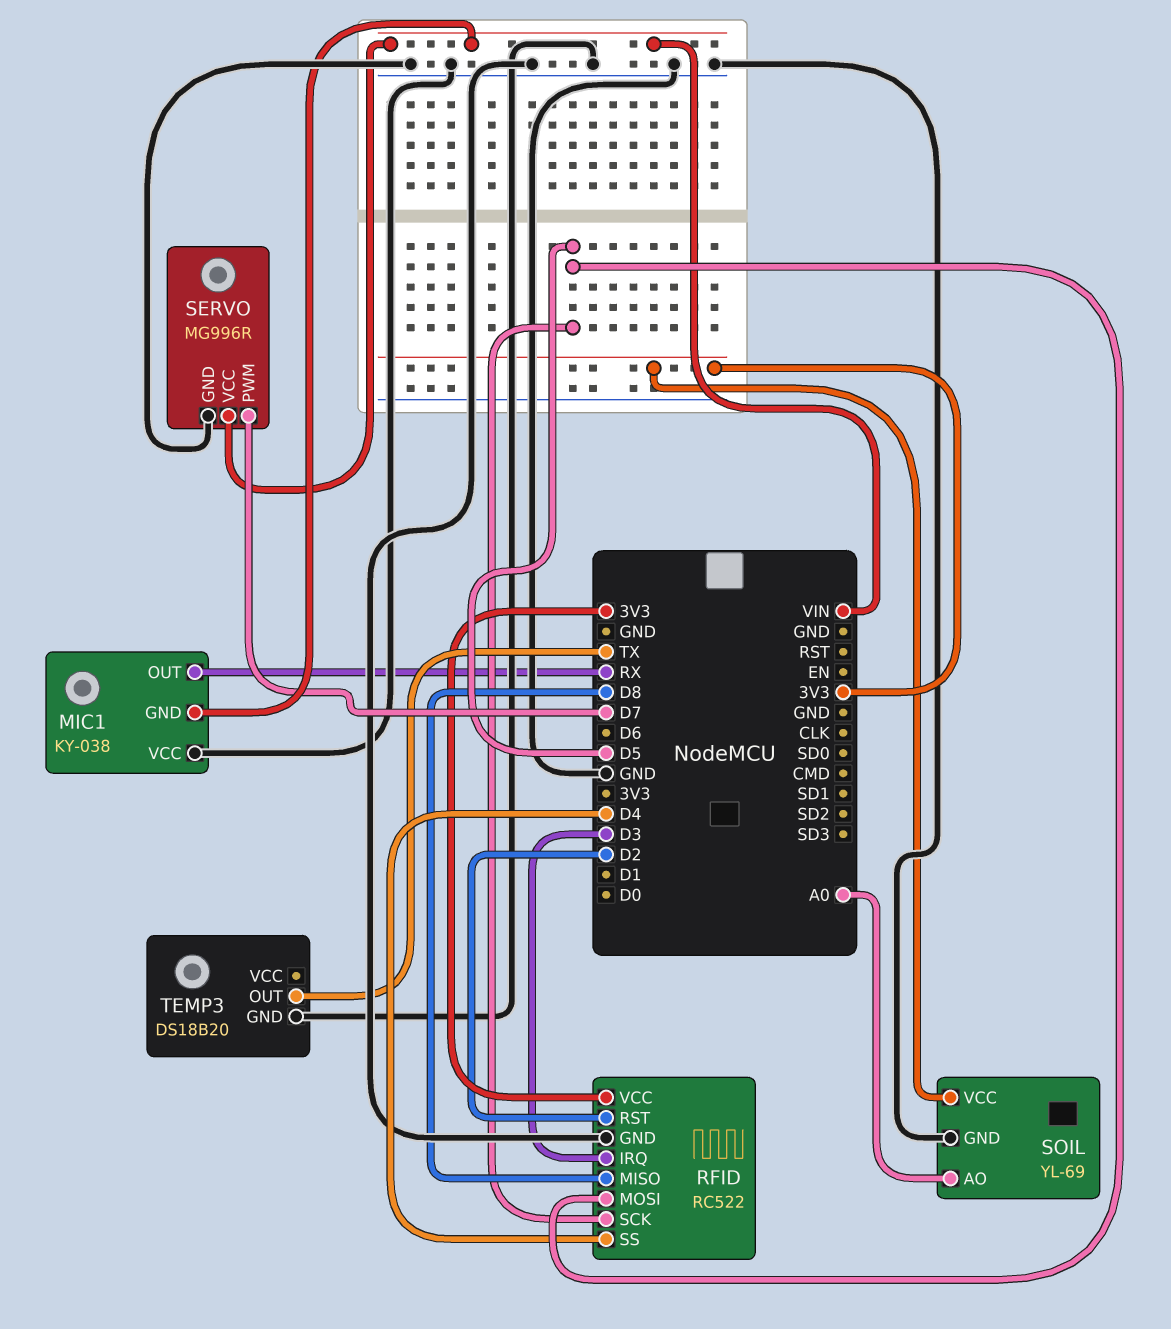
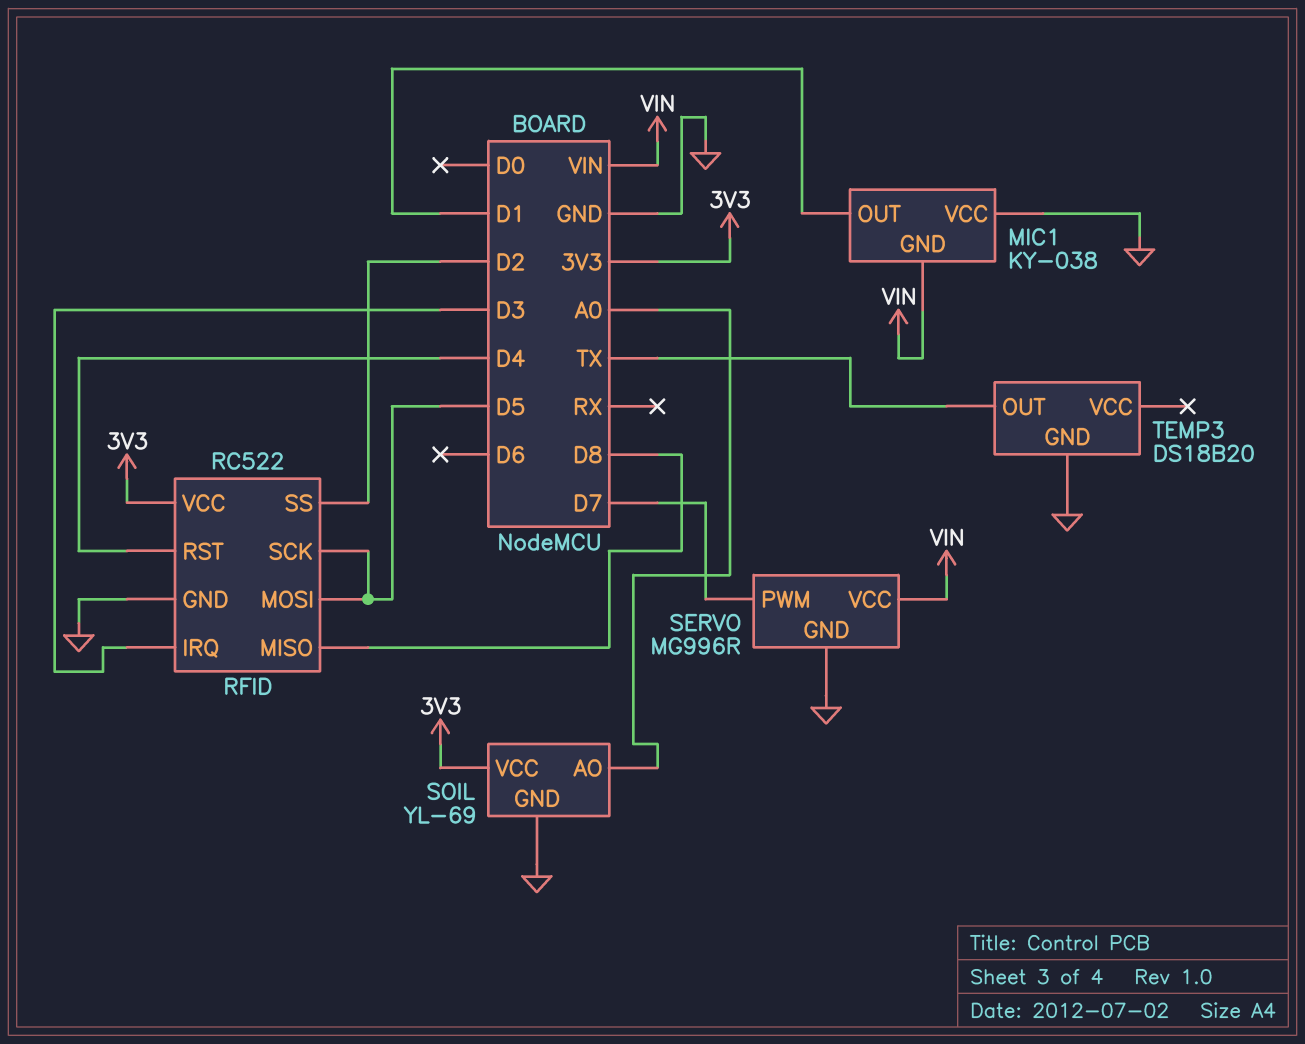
MIC1 pin OUT: RX -> D1
RFID pin RST: D2 -> D4
RFID pin SS: D4 -> D2

